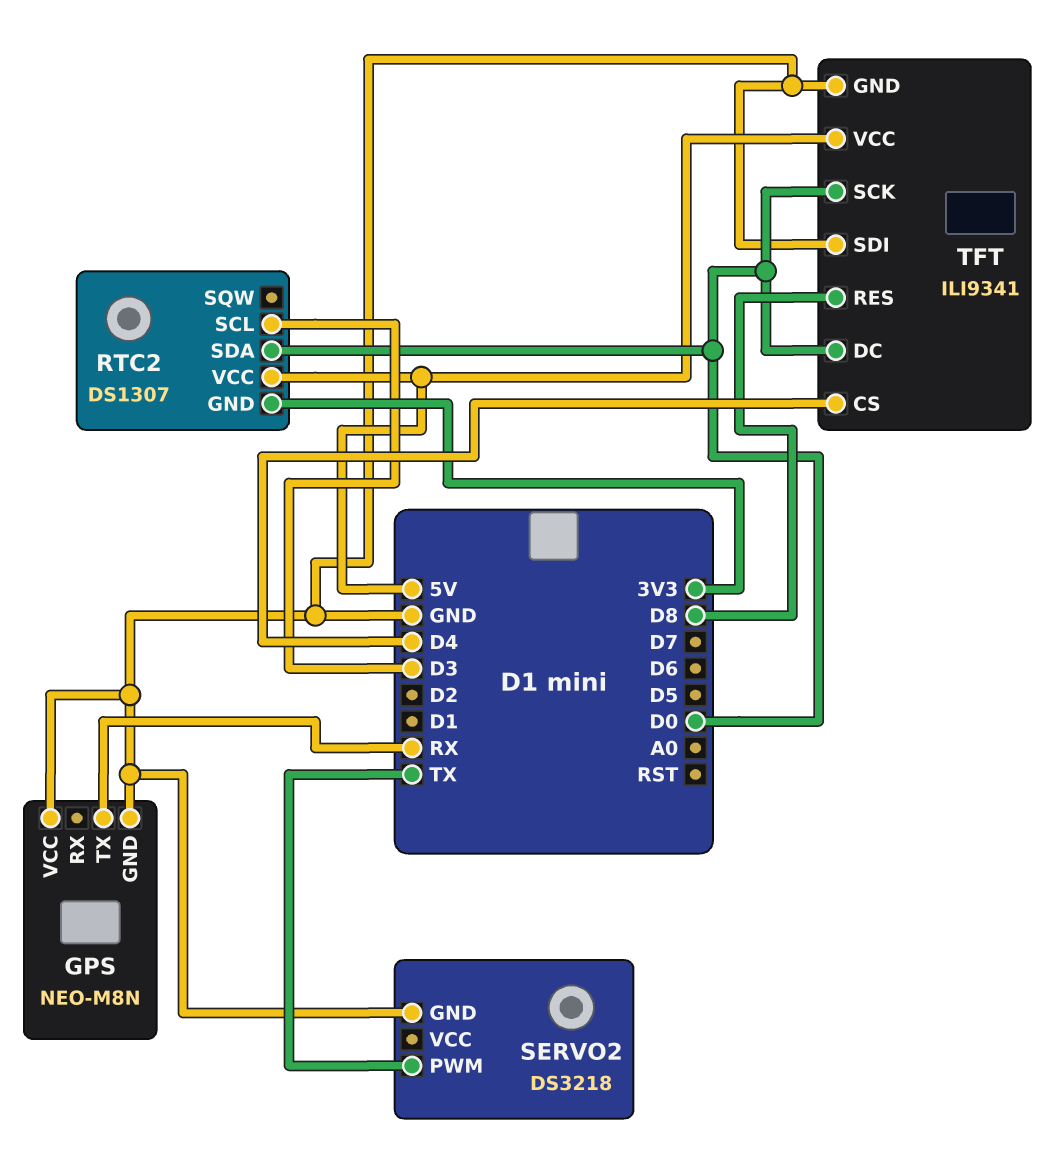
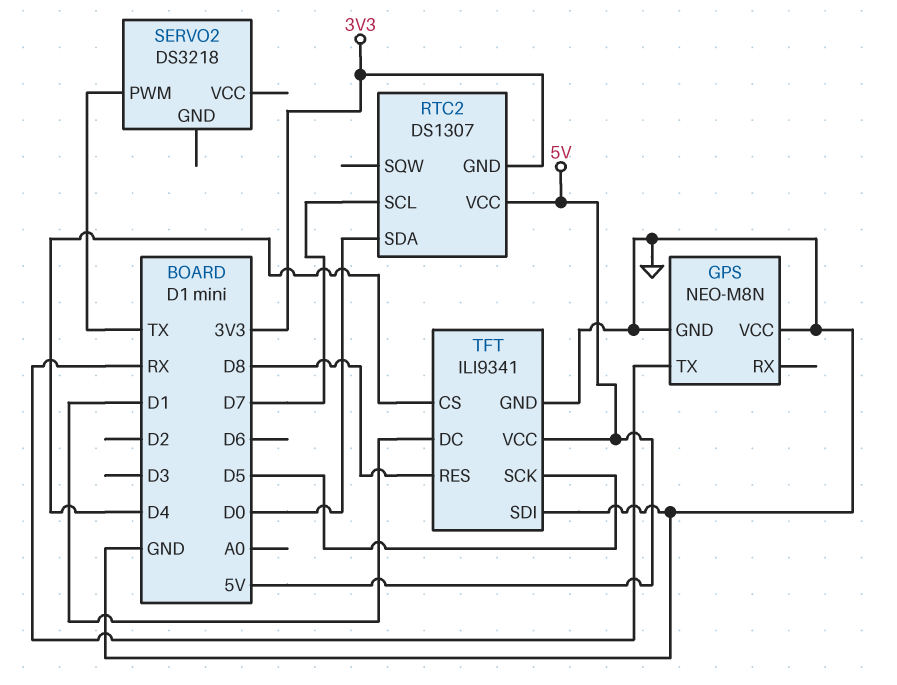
RTC2 pin SCL: D3 -> D7
SERVO2 pin GND: GND -> none
TFT pin DC: D0 -> D1
TFT pin SCK: D0 -> D5

